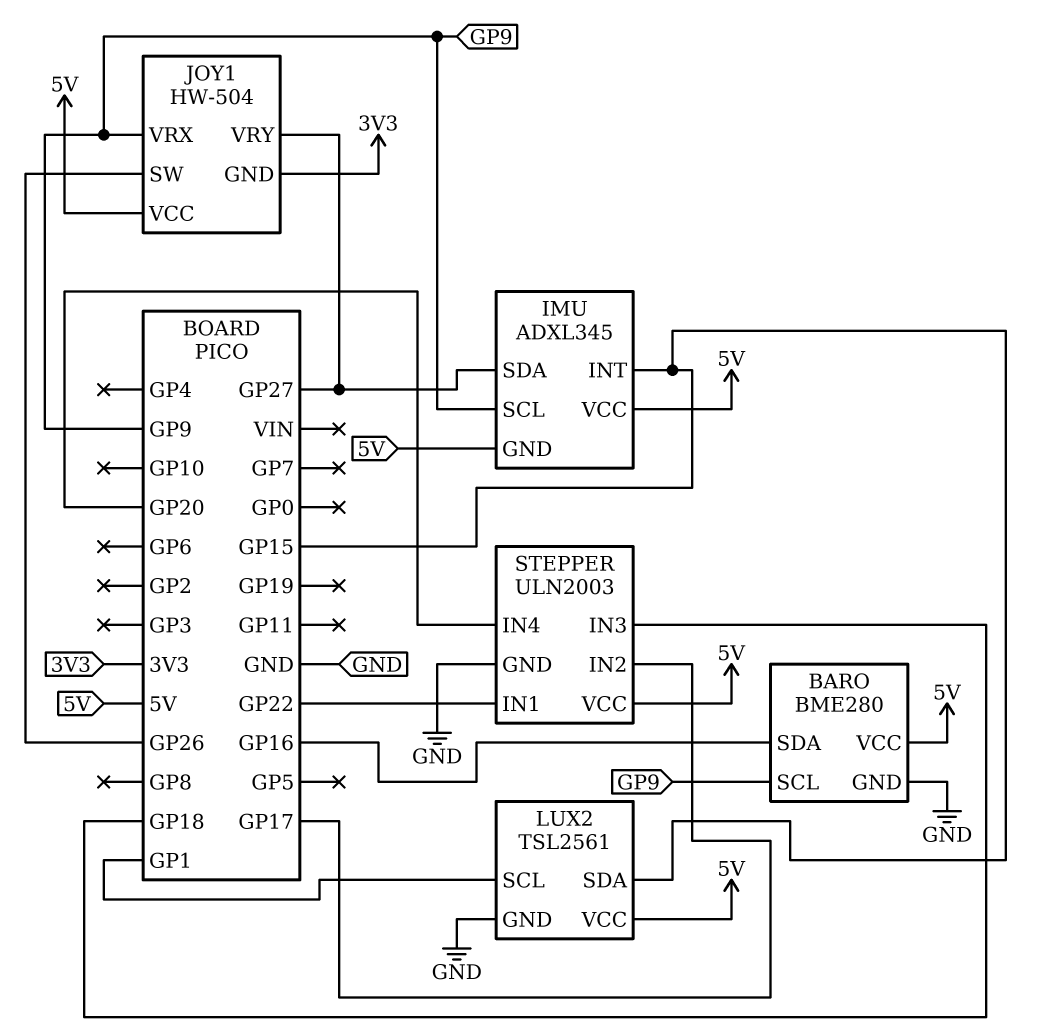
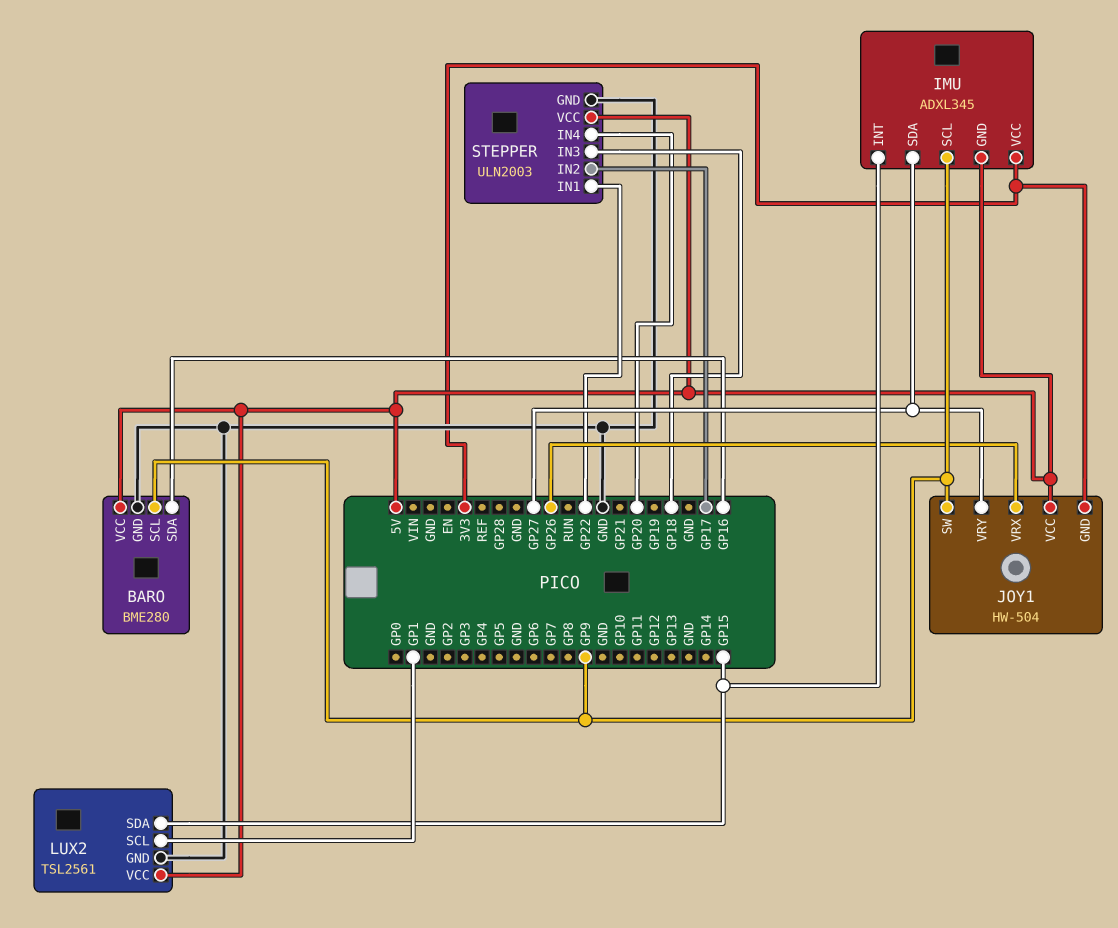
IMU pin VCC: 5V -> 3V3
JOY1 pin SW: GP26 -> GP9
JOY1 pin VRX: GP9 -> GP26

